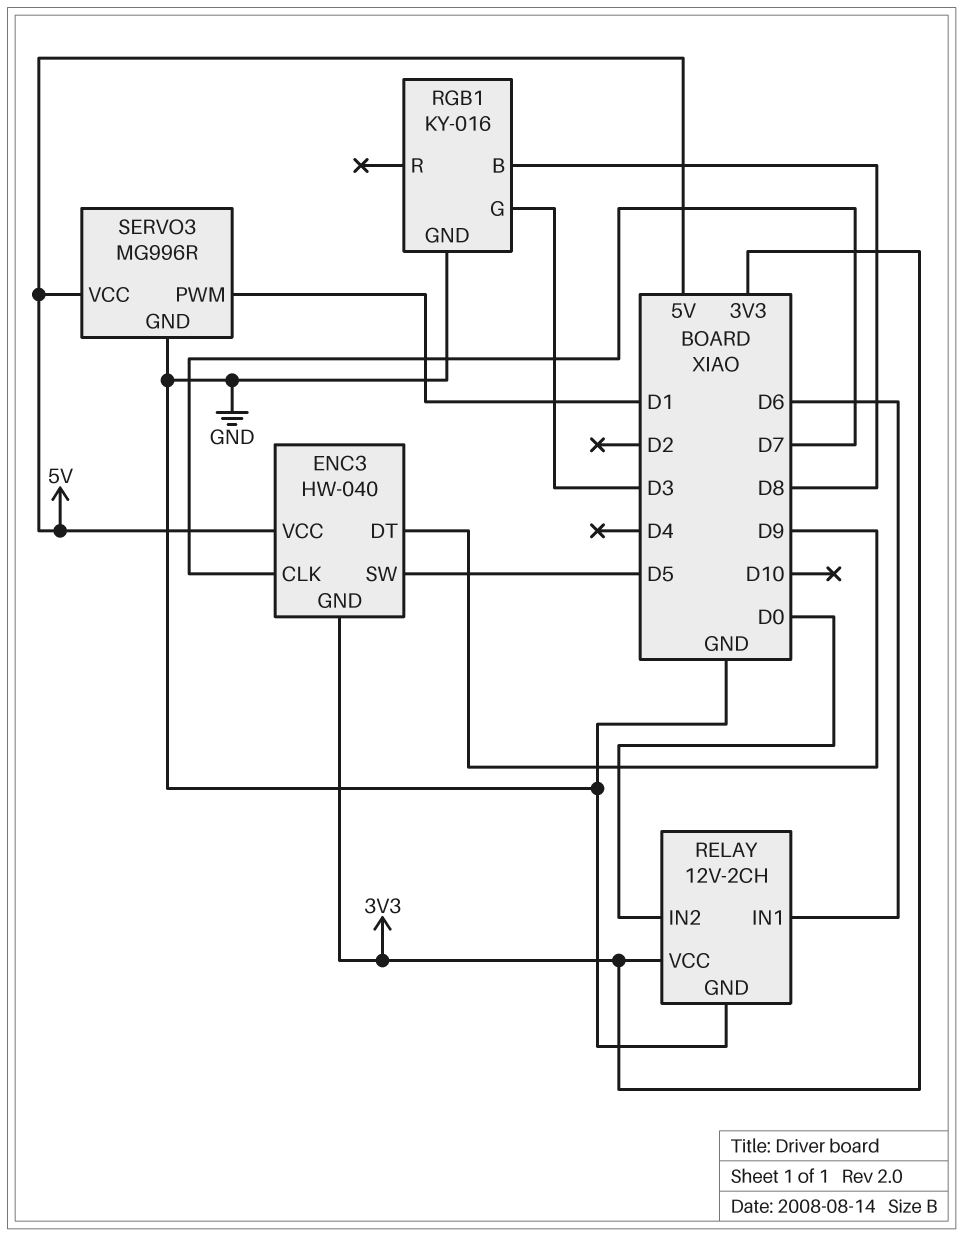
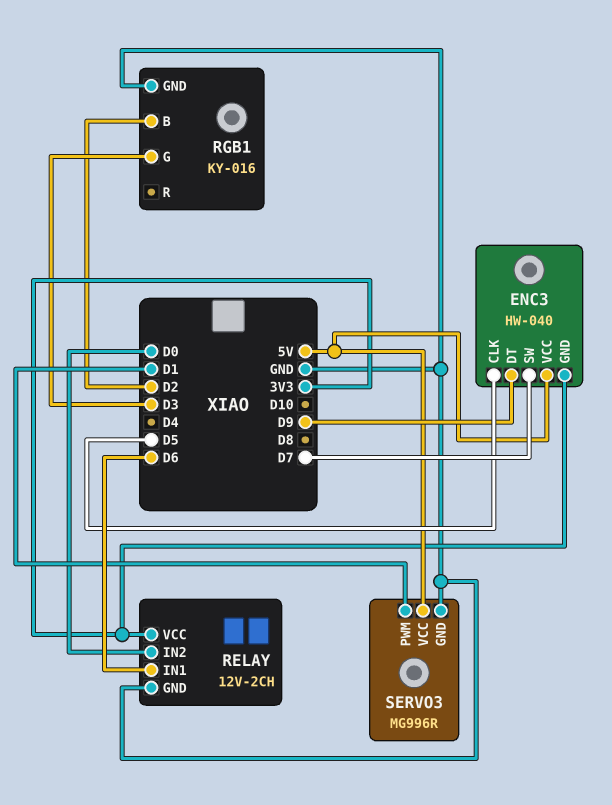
ENC3 pin CLK: D7 -> D5
ENC3 pin SW: D5 -> D7
RGB1 pin B: D8 -> D2

